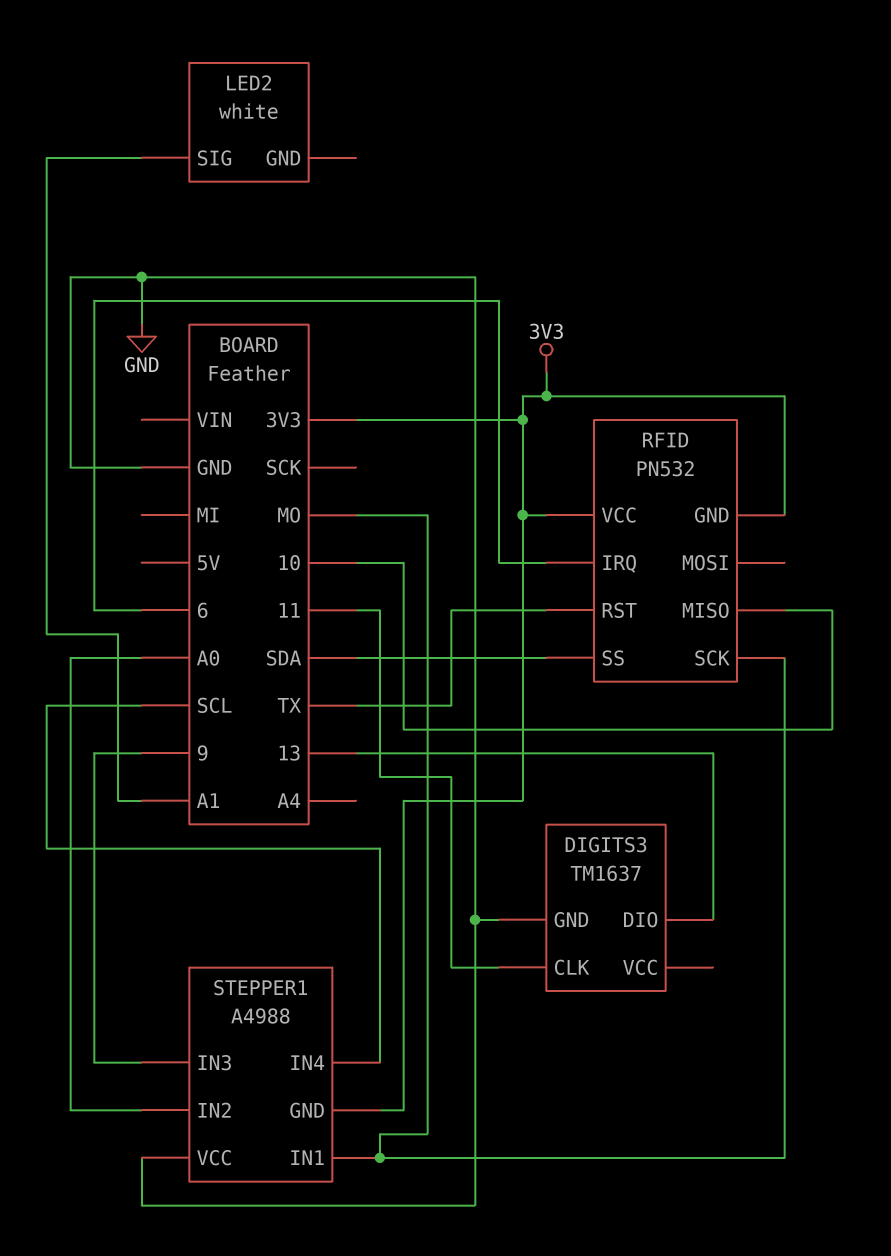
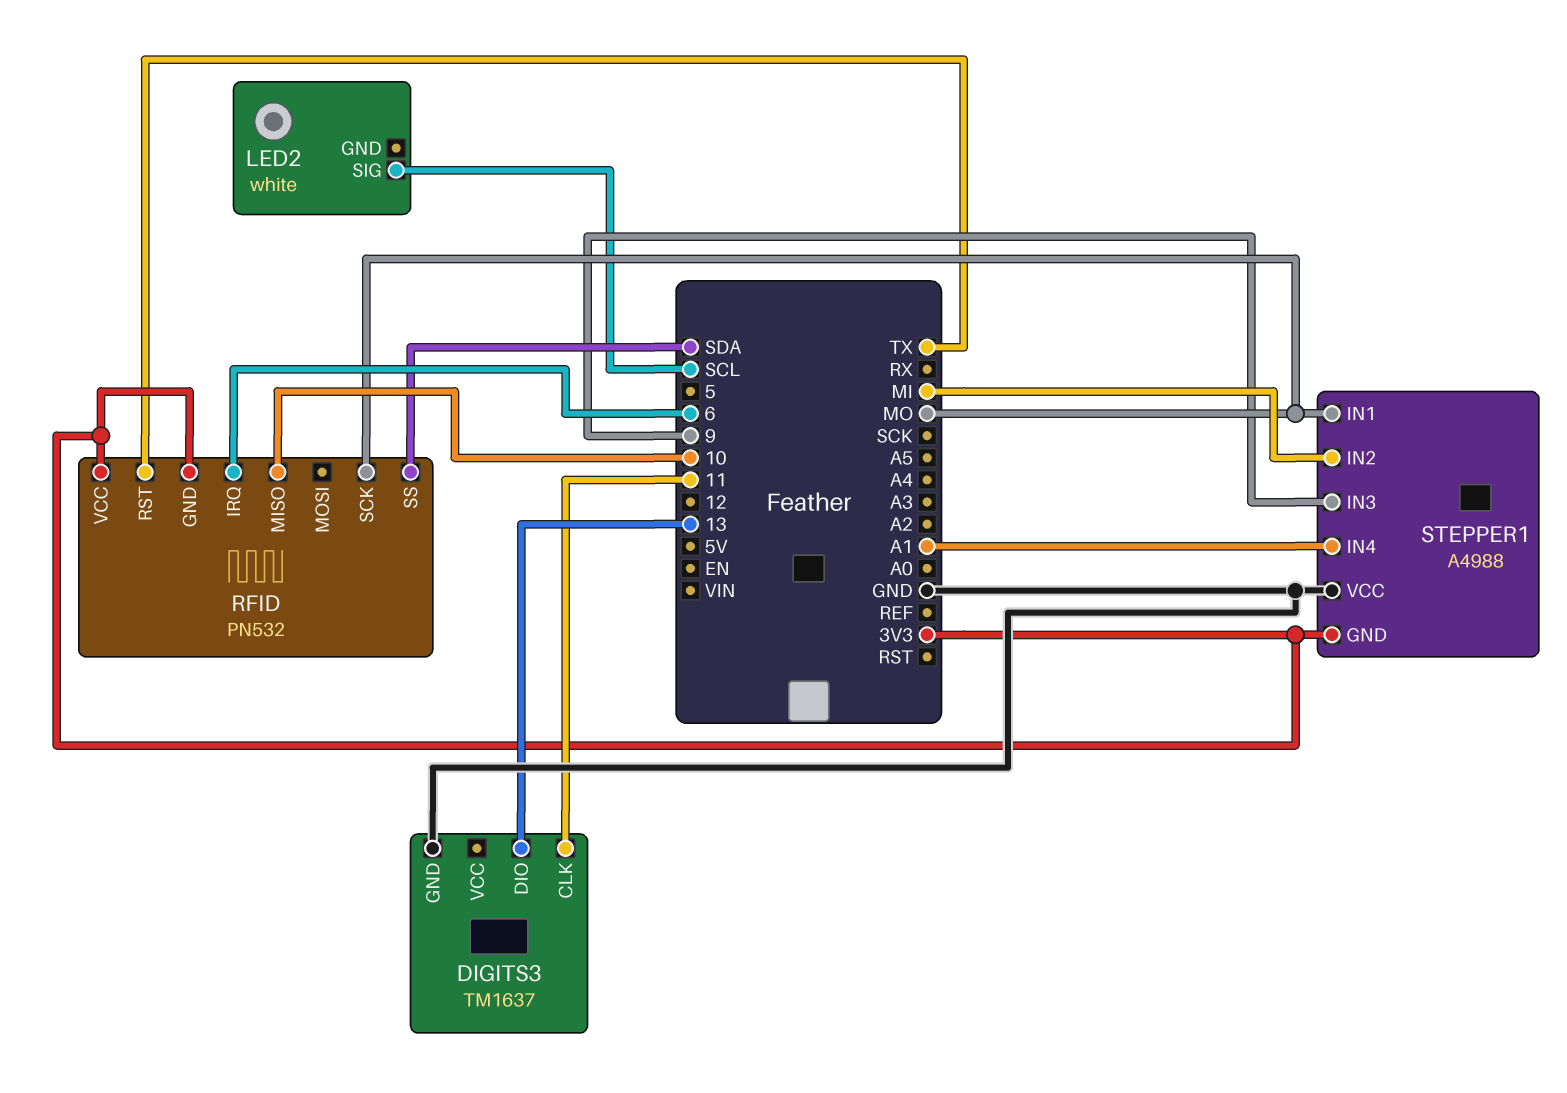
LED2 pin SIG: A1 -> SCL
STEPPER1 pin IN2: A0 -> MI
STEPPER1 pin IN4: SCL -> A1

